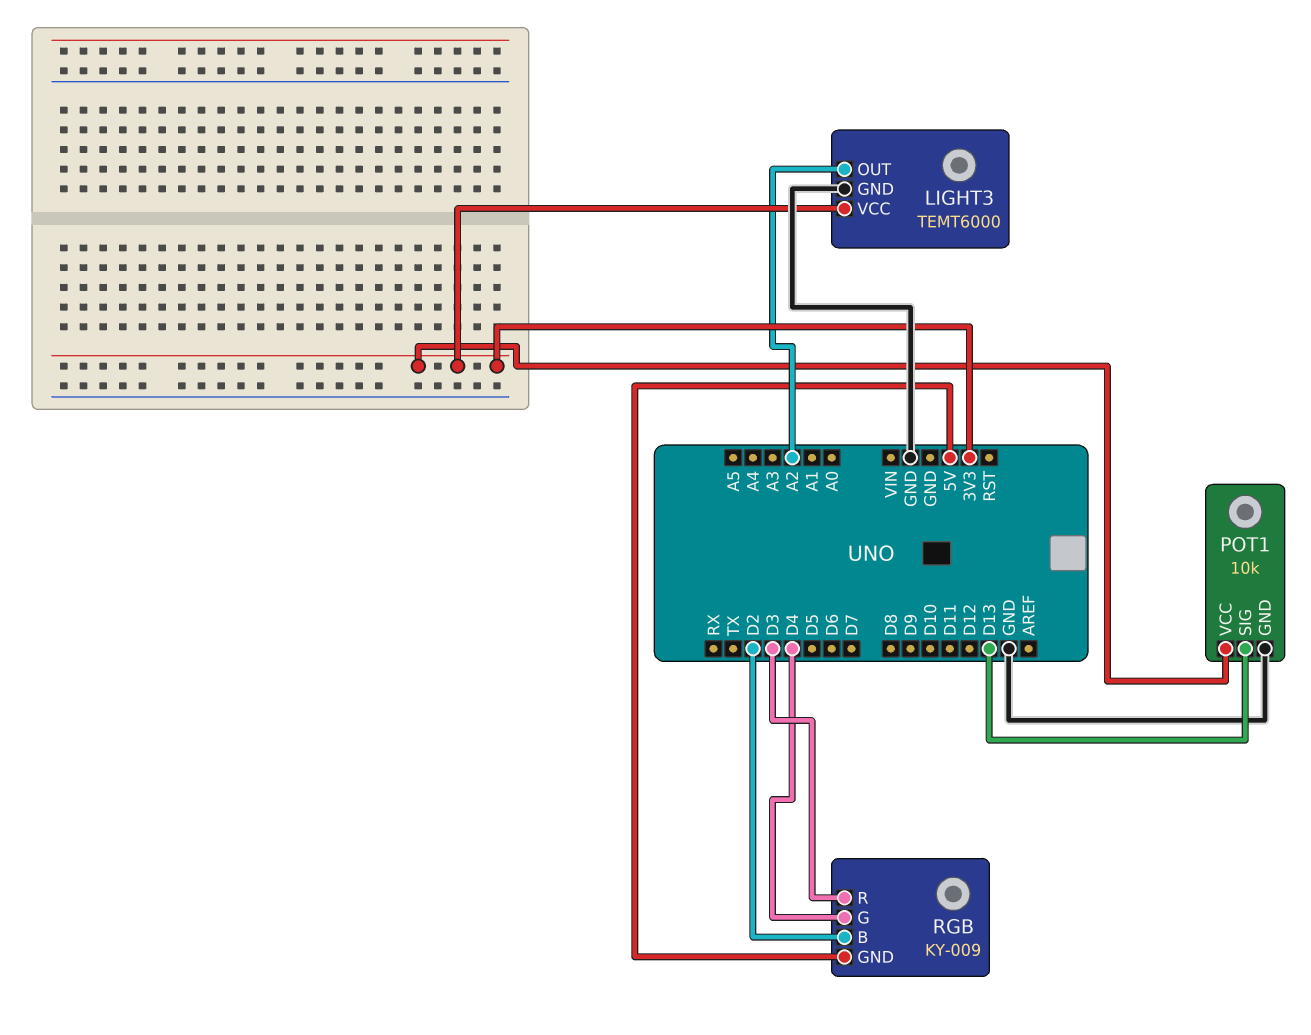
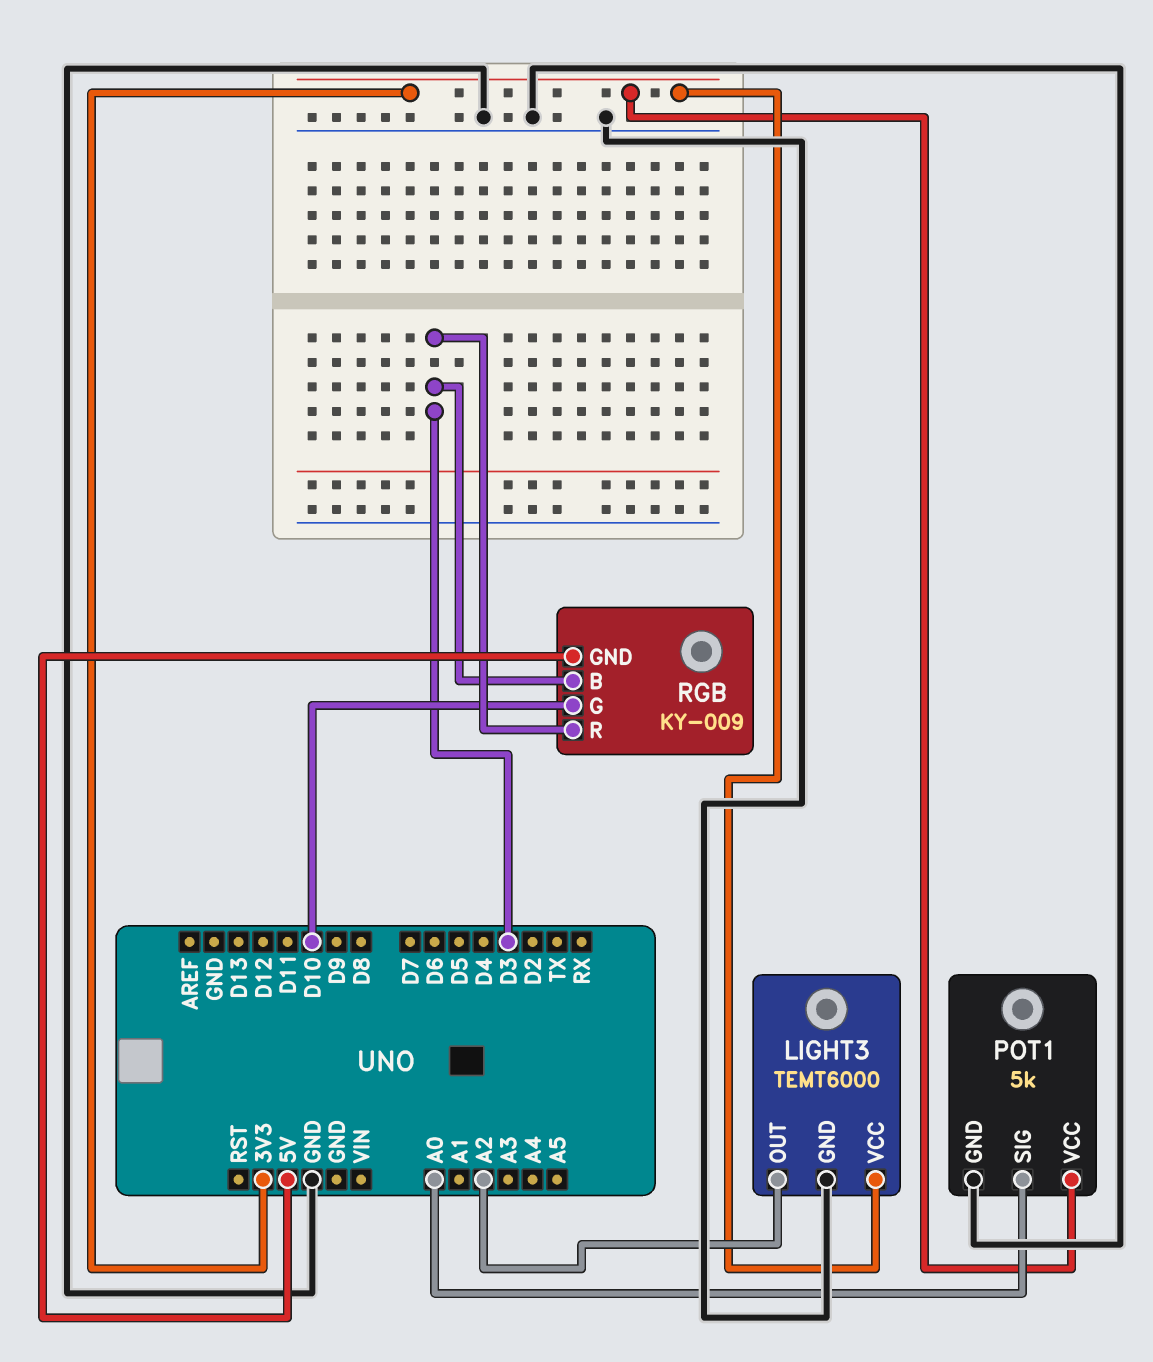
POT1: 10k -> 5k
POT1 pin SIG: D13 -> A0
RGB pin B: D2 -> D3
RGB pin G: D4 -> D10

